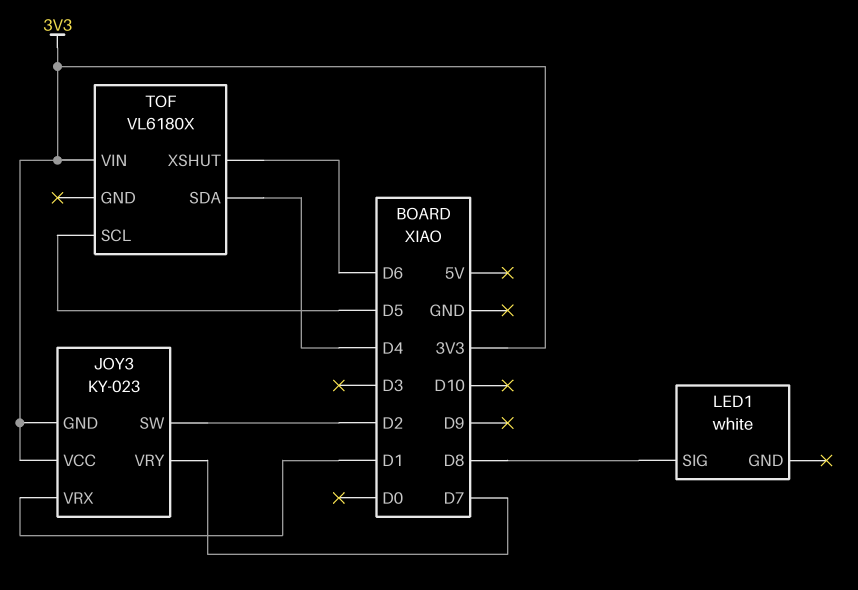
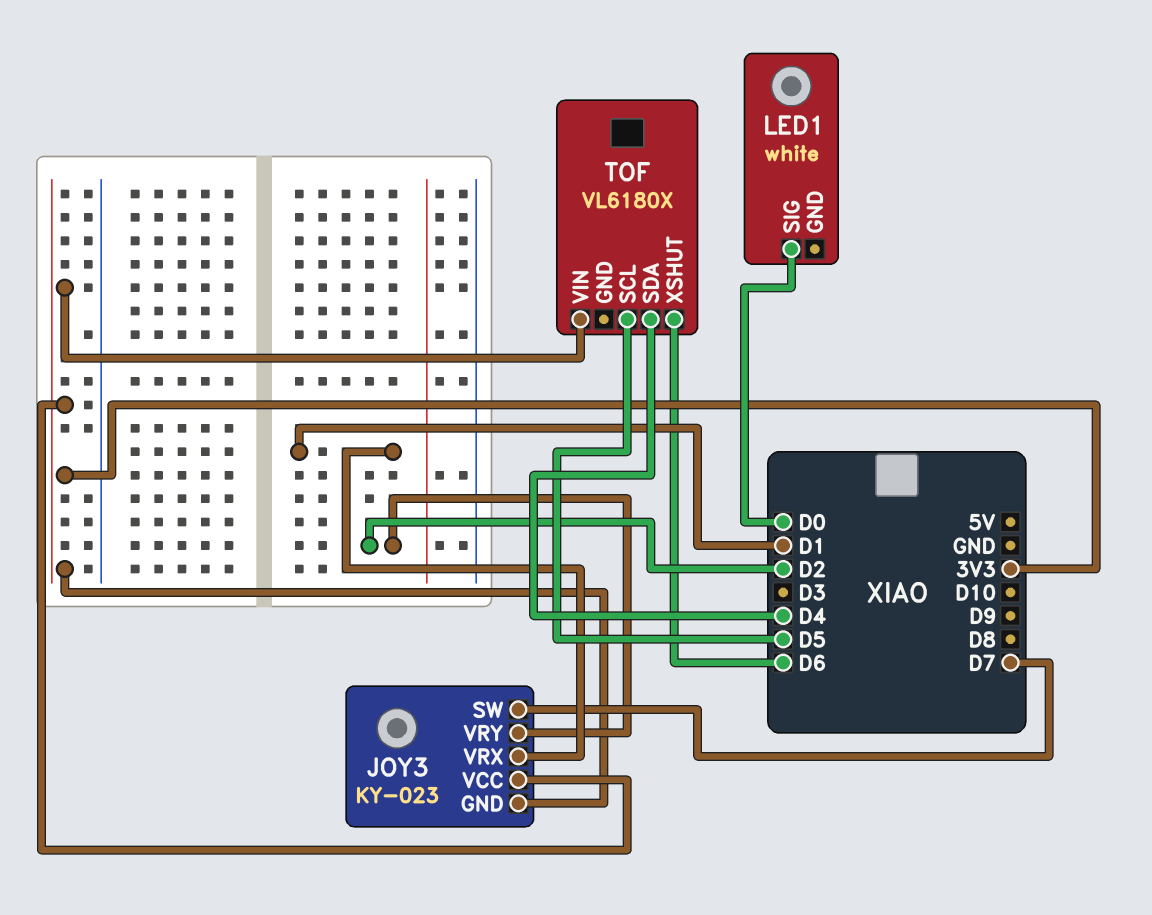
JOY3 pin SW: D2 -> D7
JOY3 pin VRY: D7 -> D2
LED1 pin SIG: D8 -> D0

